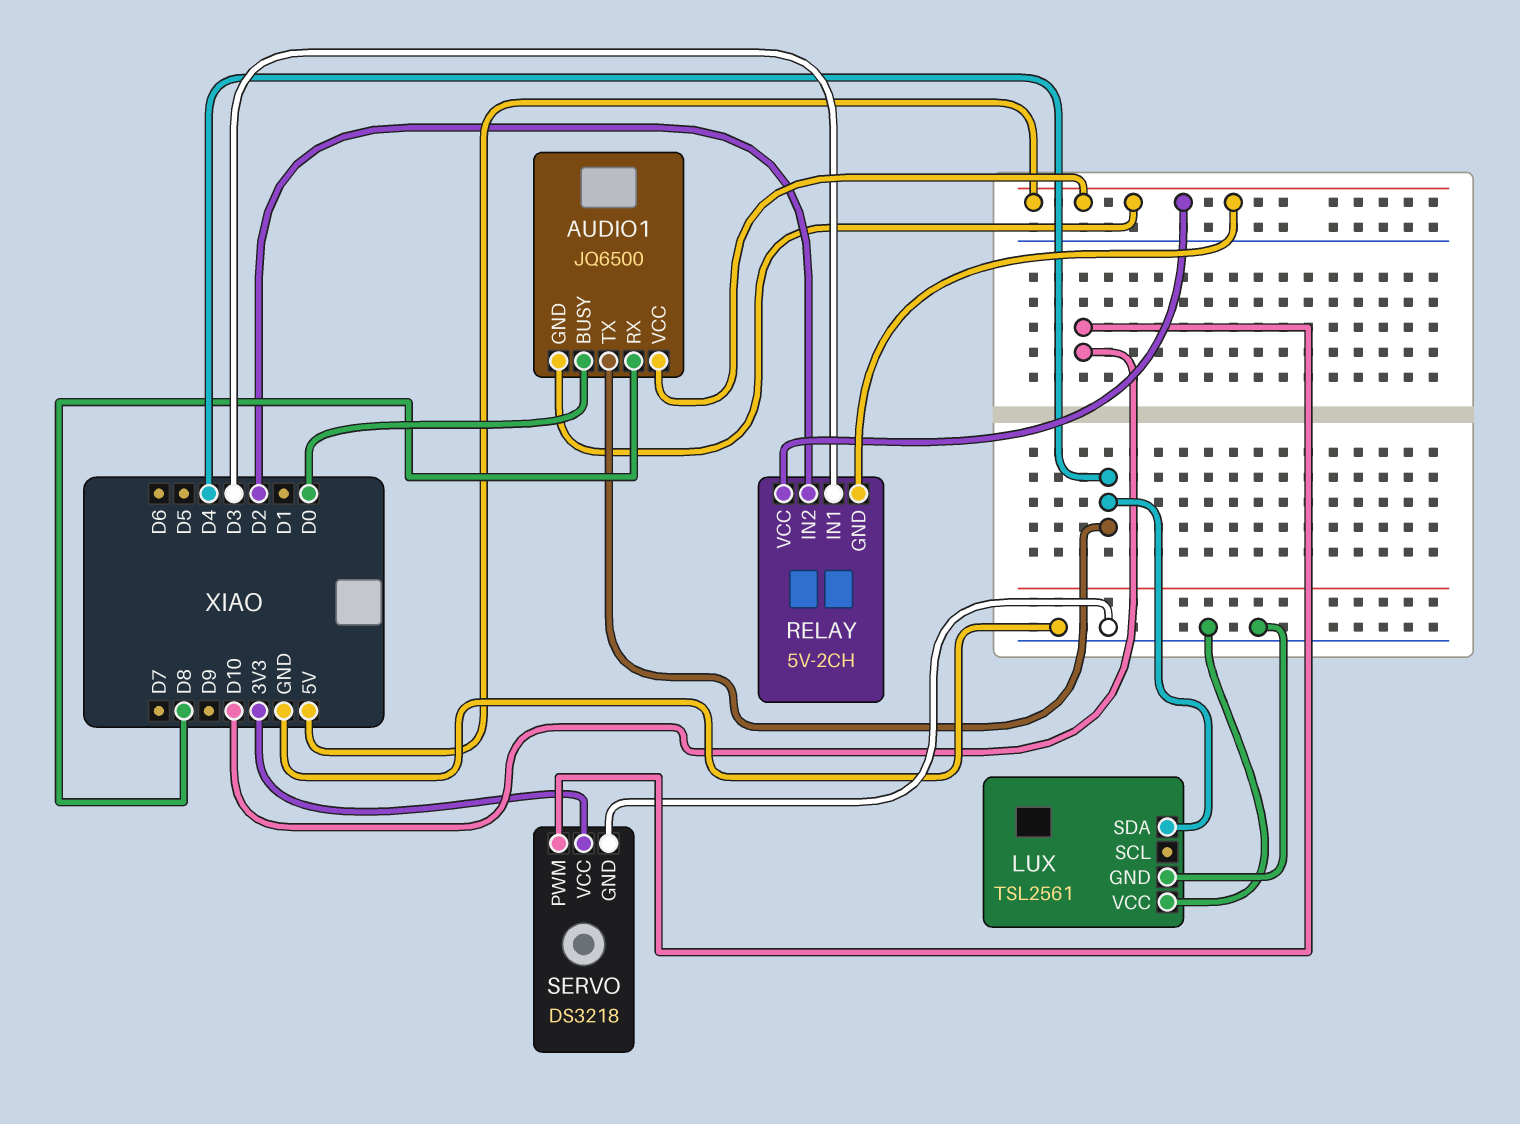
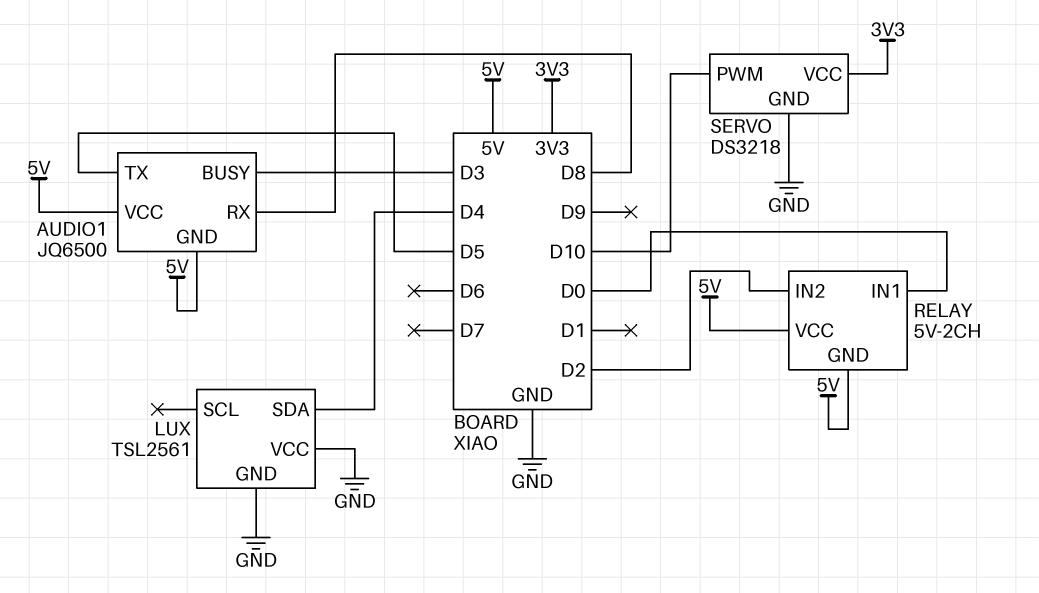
AUDIO1 pin BUSY: D0 -> D3
AUDIO1 pin TX: D4 -> D5
RELAY pin IN1: D3 -> D0

